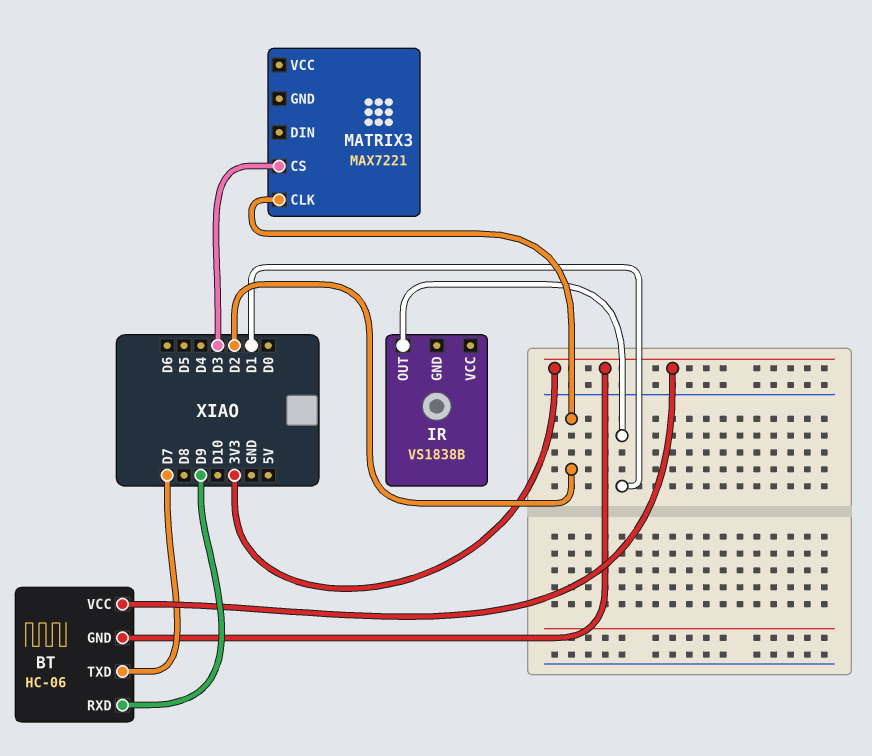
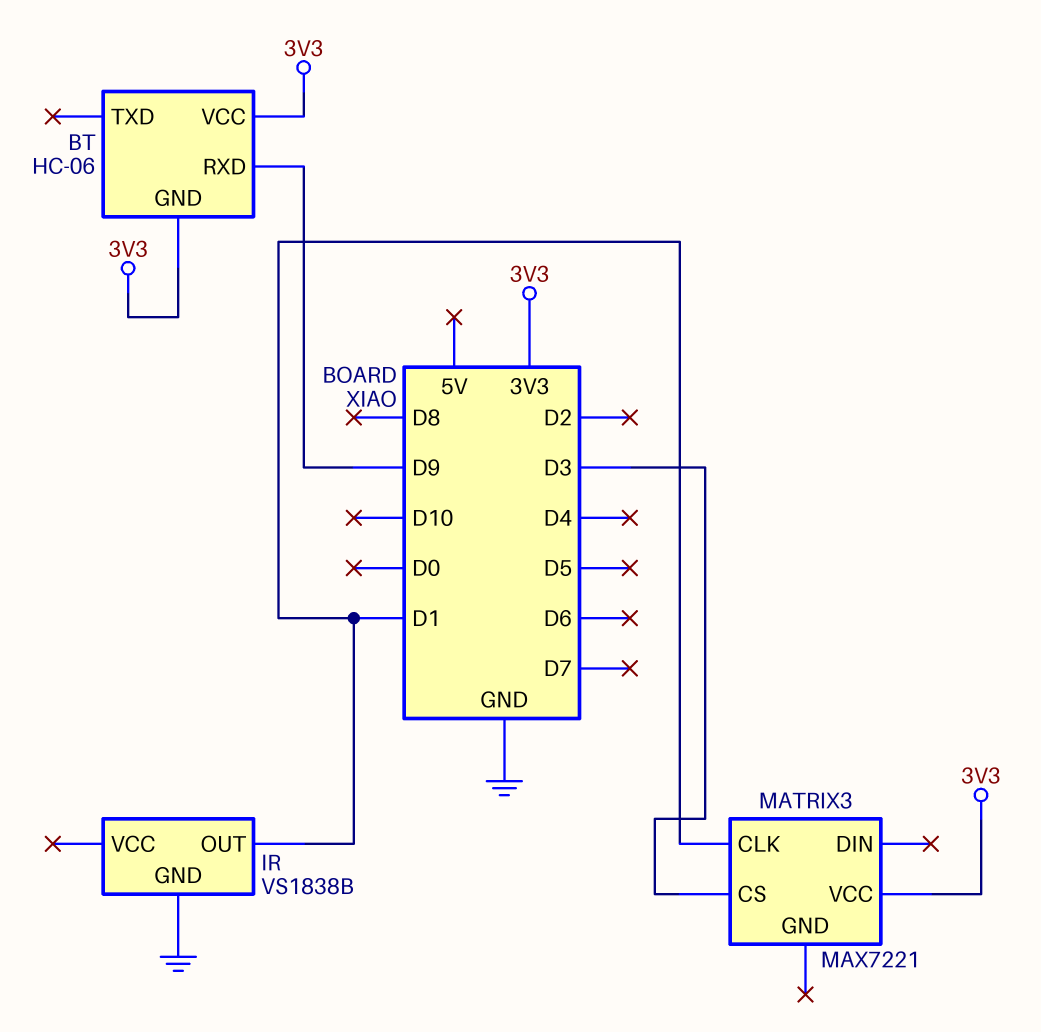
BT pin TXD: D7 -> none
IR pin GND: none -> GND
MATRIX3 pin CLK: D2 -> D1
MATRIX3 pin VCC: none -> 3V3

